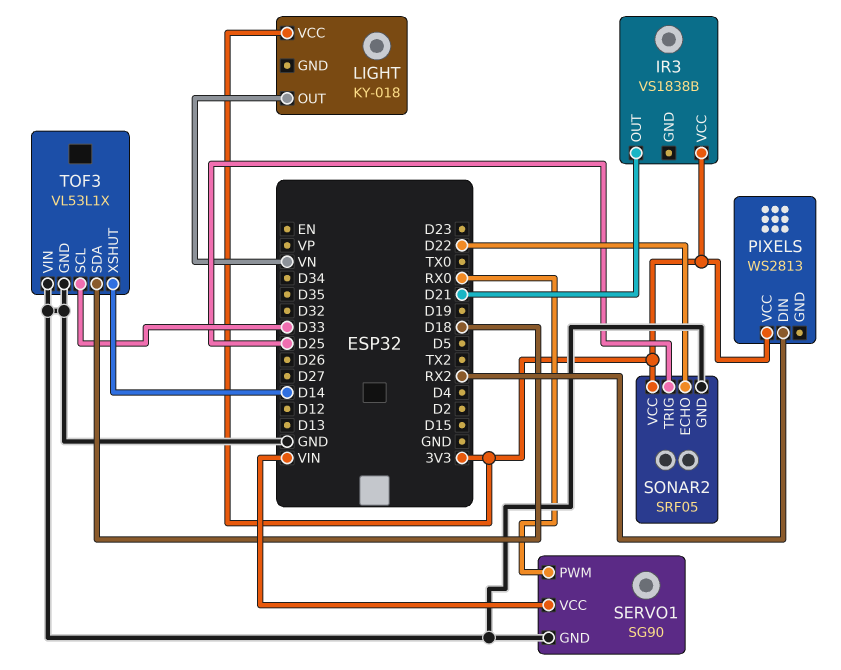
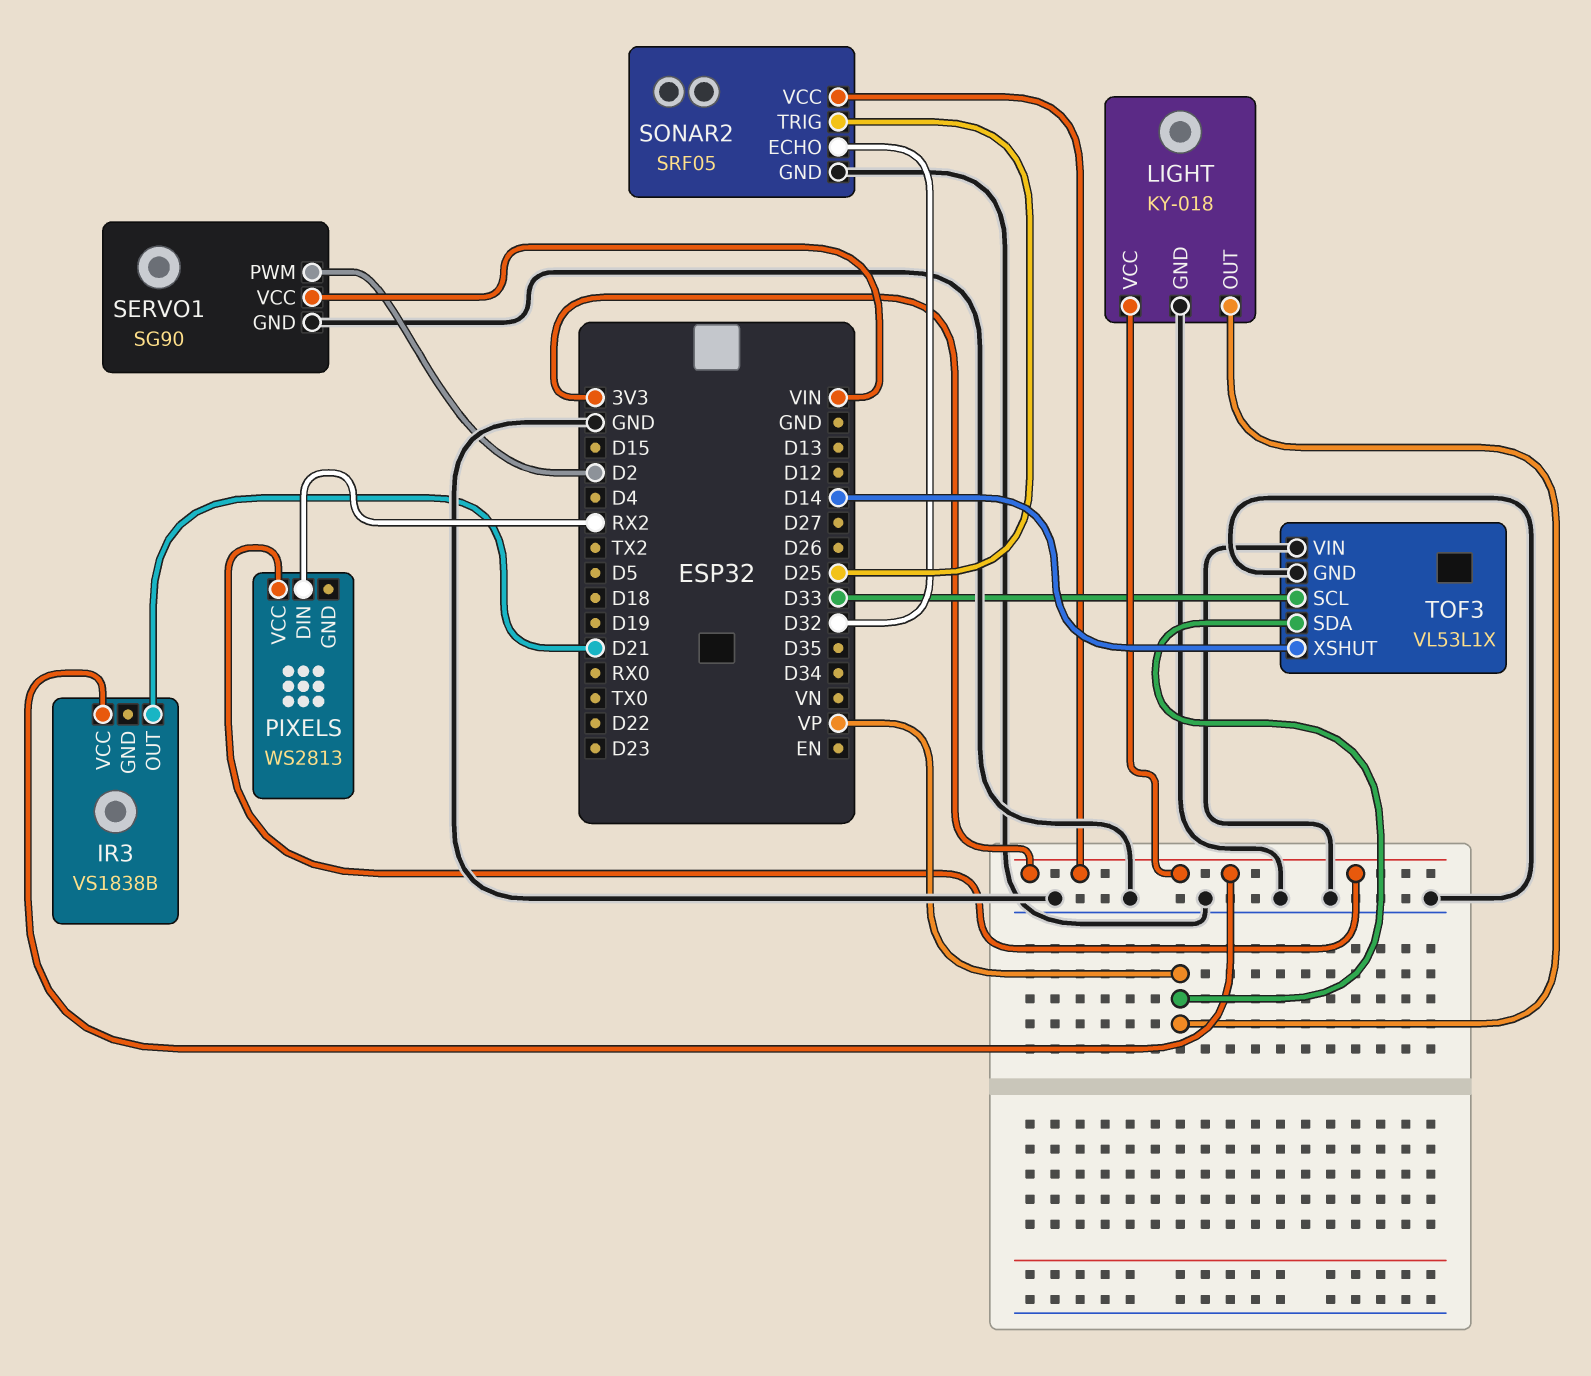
LIGHT pin GND: none -> GND
LIGHT pin OUT: VN -> VP
SERVO1 pin PWM: RX0 -> D2
SONAR2 pin ECHO: D22 -> D32
TOF3 pin SDA: D18 -> VP

